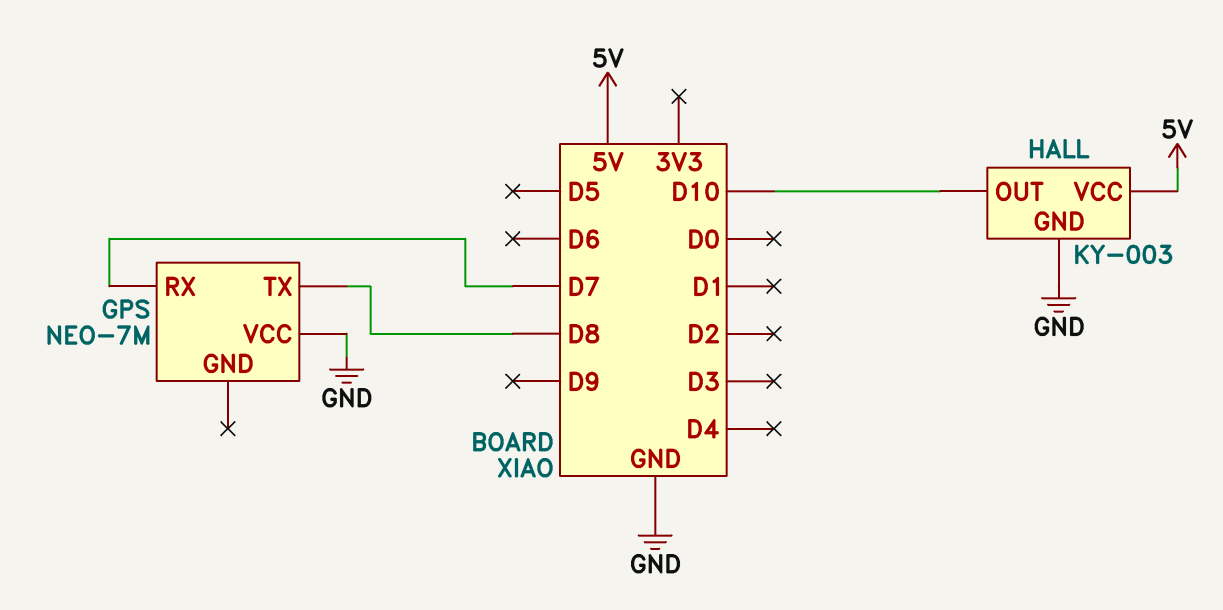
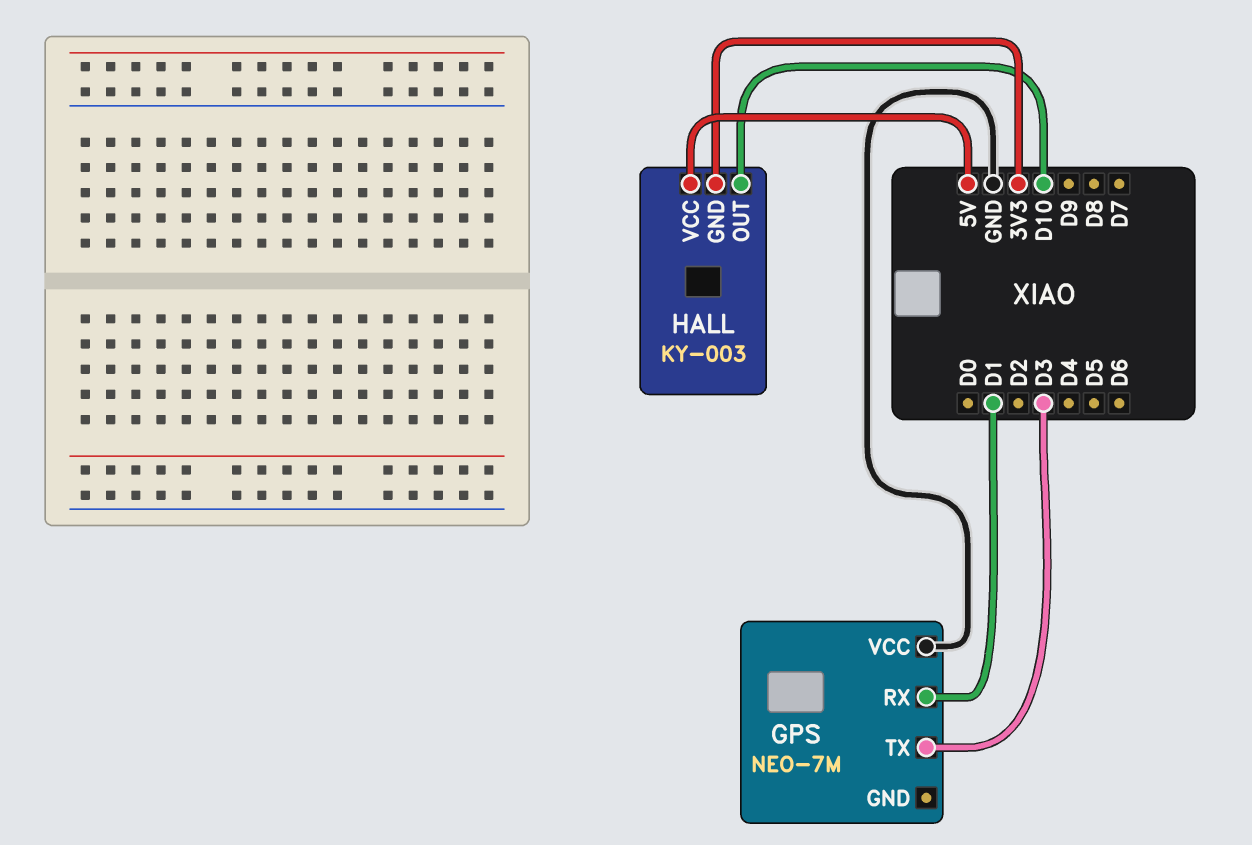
GPS pin RX: D7 -> D1
GPS pin TX: D8 -> D3
HALL pin GND: GND -> 3V3

